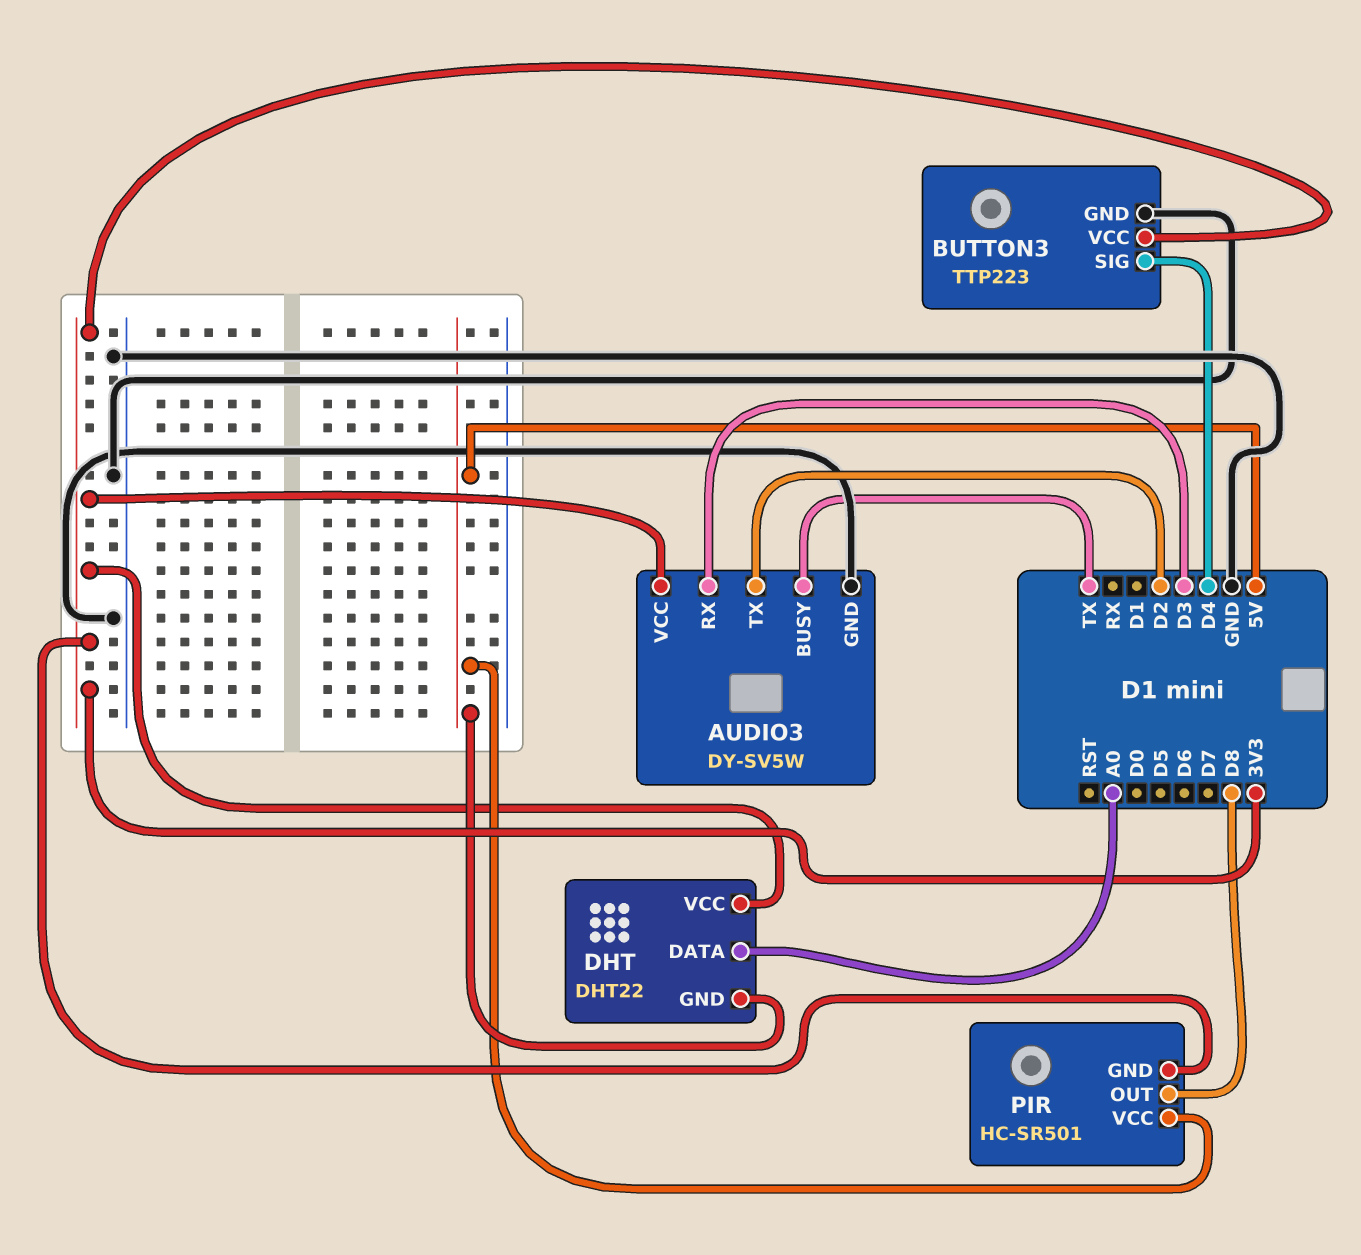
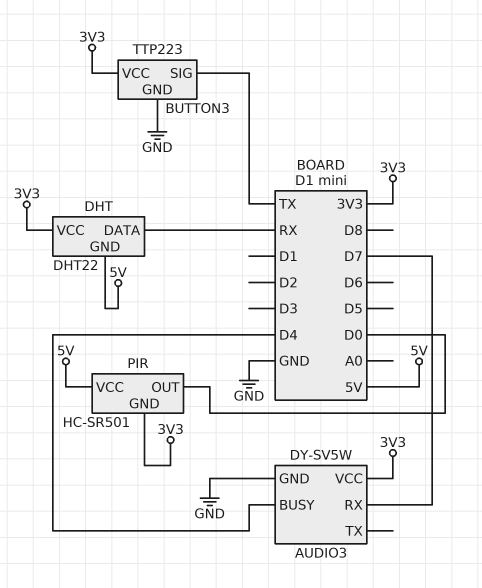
AUDIO3 pin BUSY: TX -> D4
AUDIO3 pin RX: D3 -> D7
AUDIO3 pin TX: D2 -> none
BUTTON3 pin SIG: D4 -> TX
DHT pin DATA: A0 -> RX
PIR pin OUT: D8 -> D0

